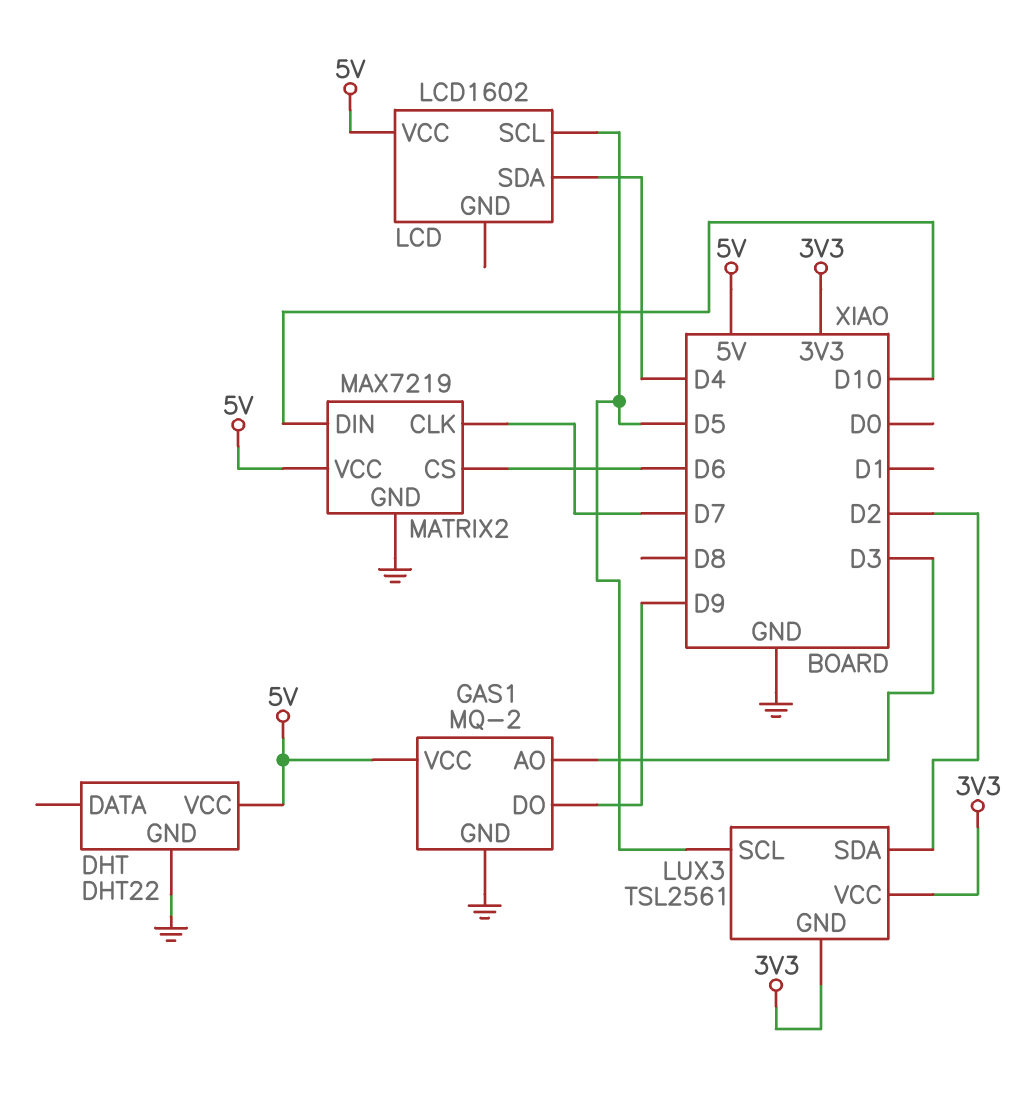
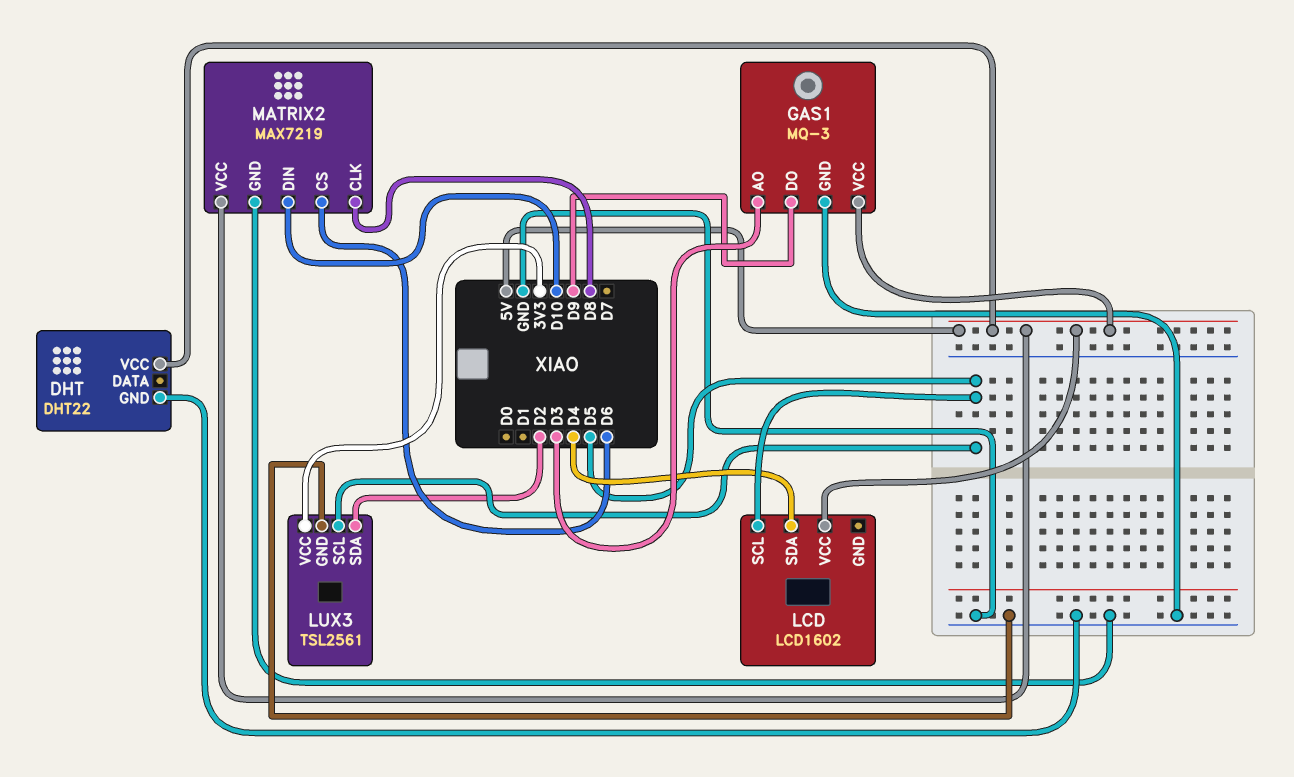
GAS1: MQ-2 -> MQ-3
LUX3 pin GND: 3V3 -> GND
MATRIX2 pin CLK: D7 -> D8

